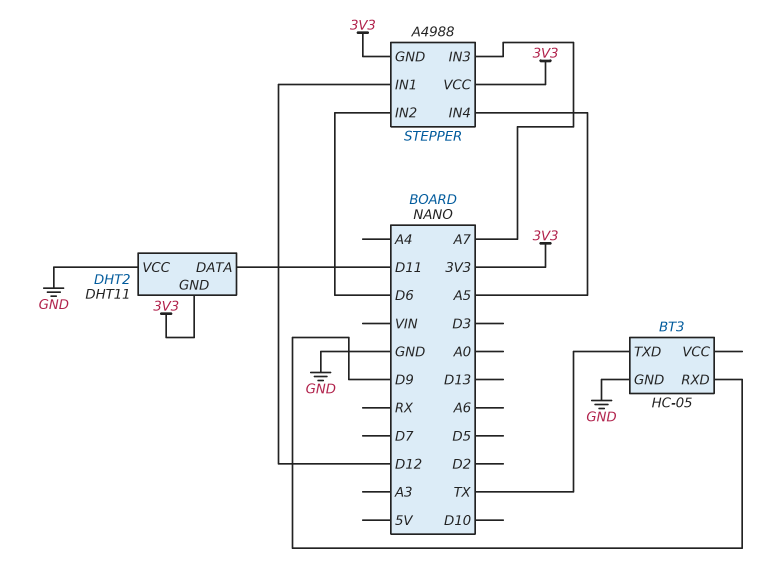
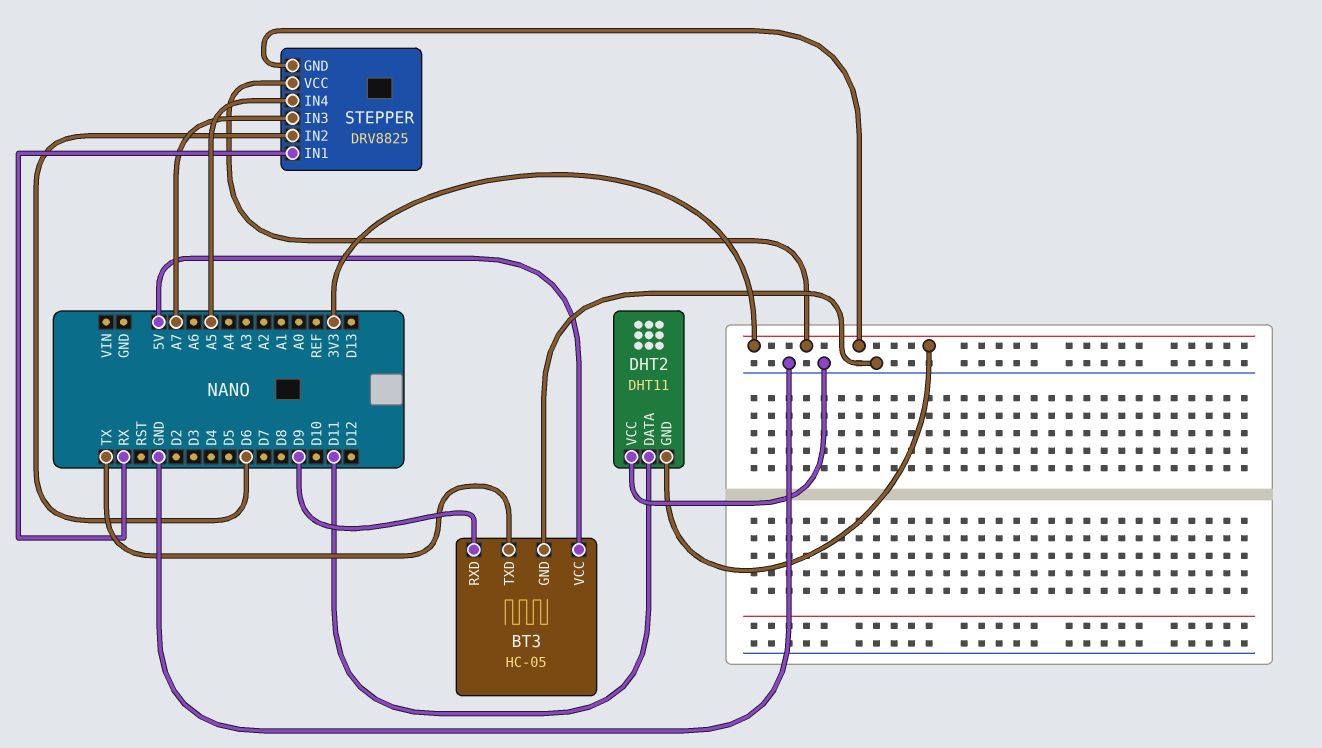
BT3 pin VCC: none -> 5V
STEPPER: A4988 -> DRV8825
STEPPER pin IN1: D12 -> RX

